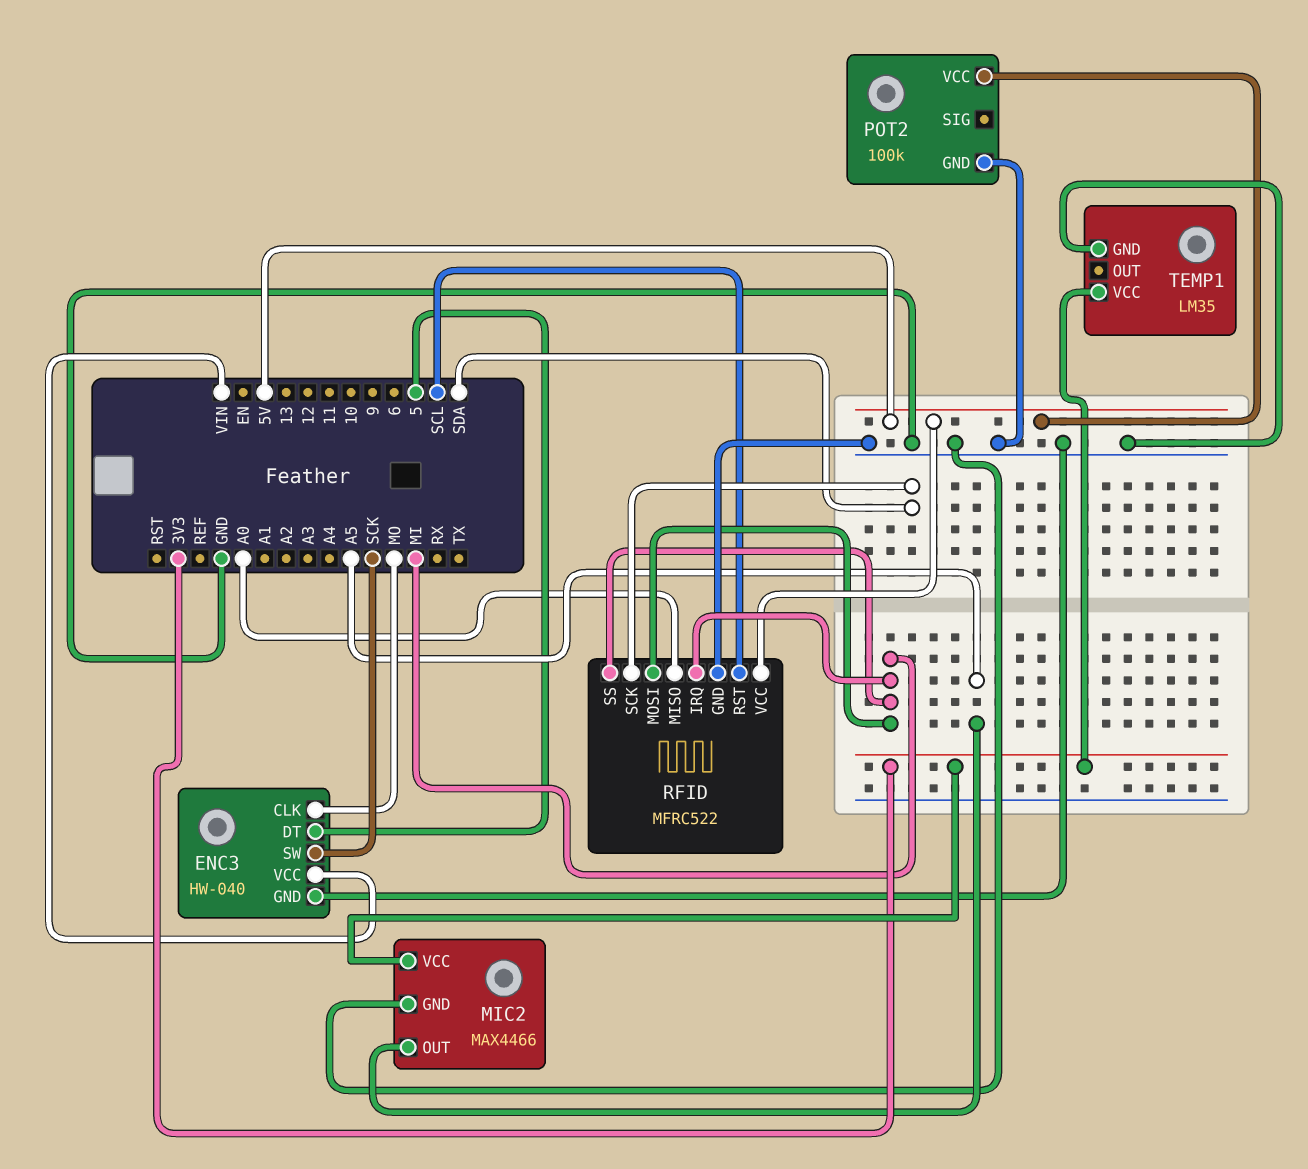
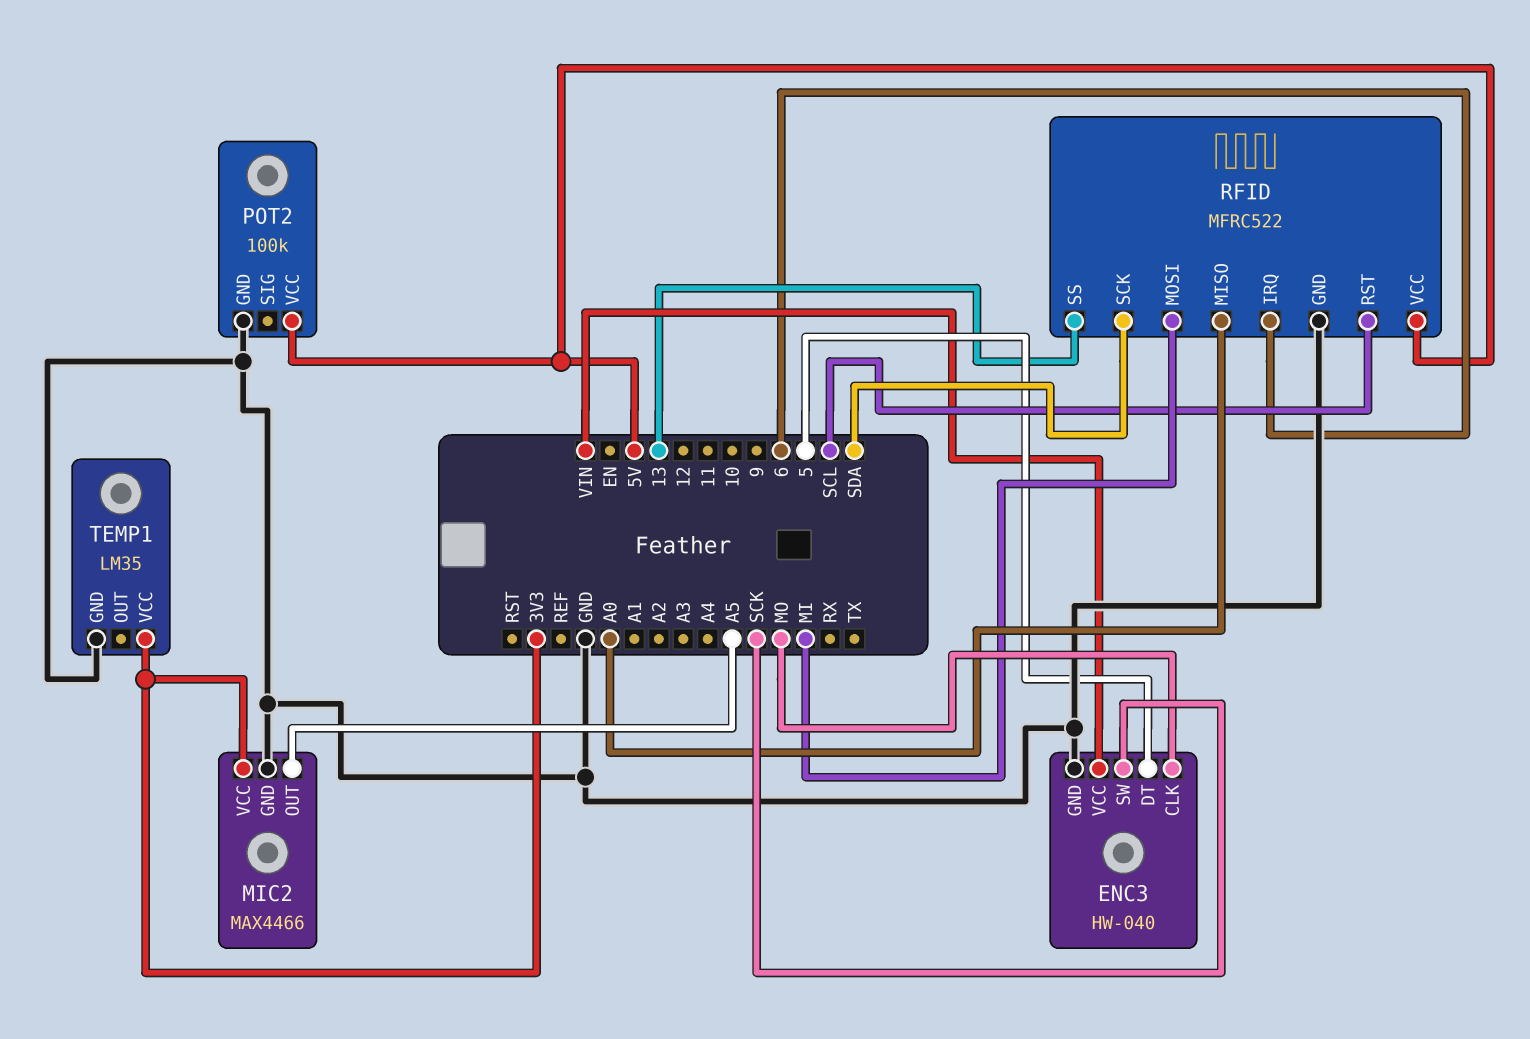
RFID pin IRQ: MI -> 6
RFID pin SS: MI -> 13

